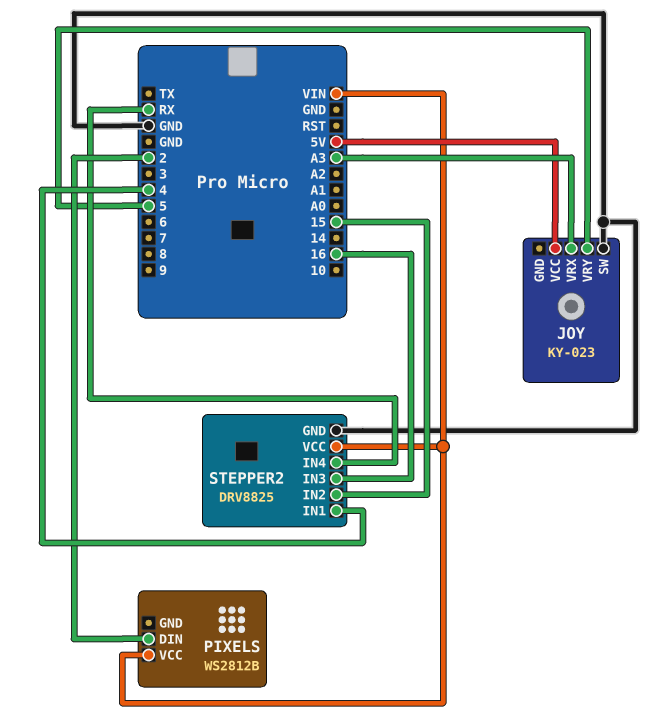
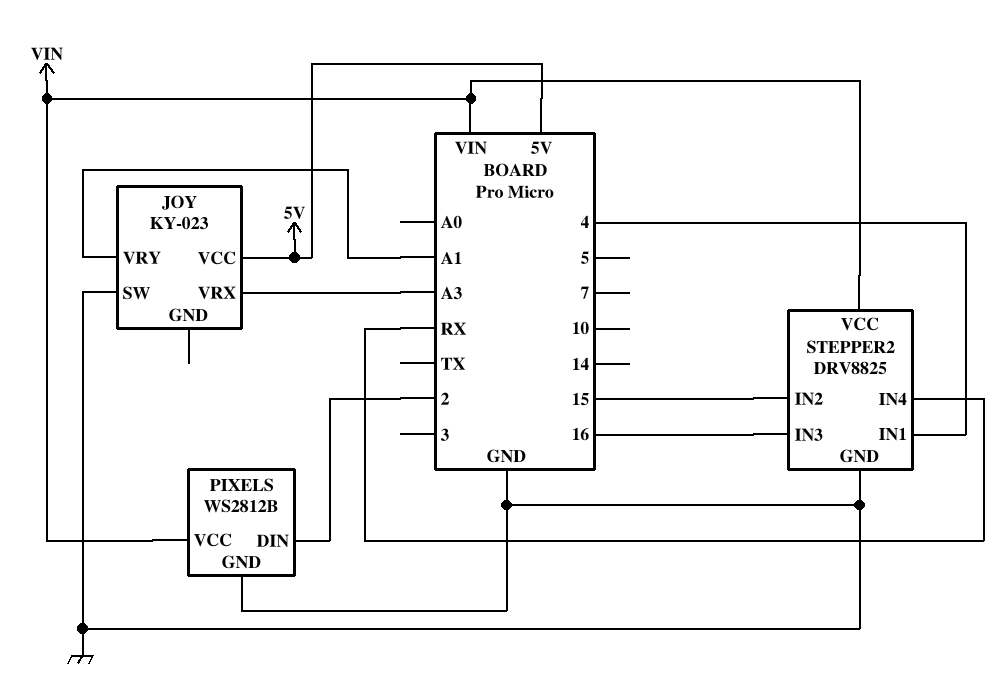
JOY pin VRY: 5 -> A1
PIXELS pin GND: none -> GND

